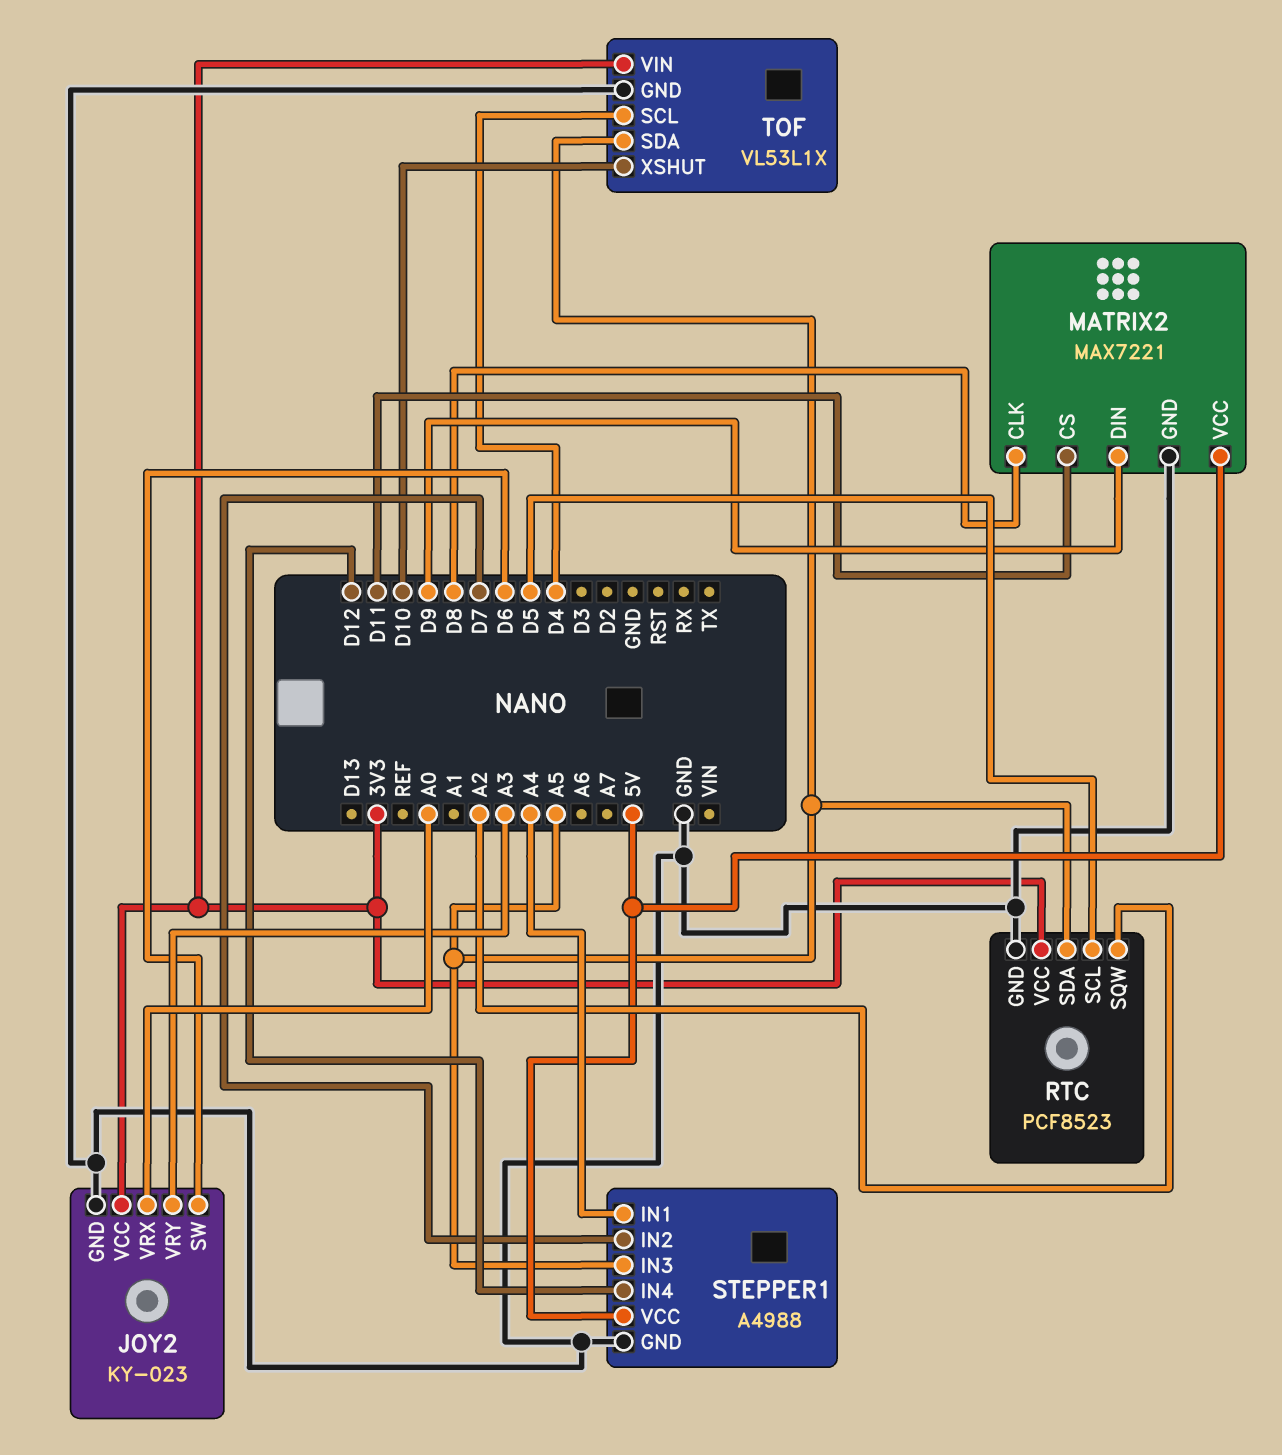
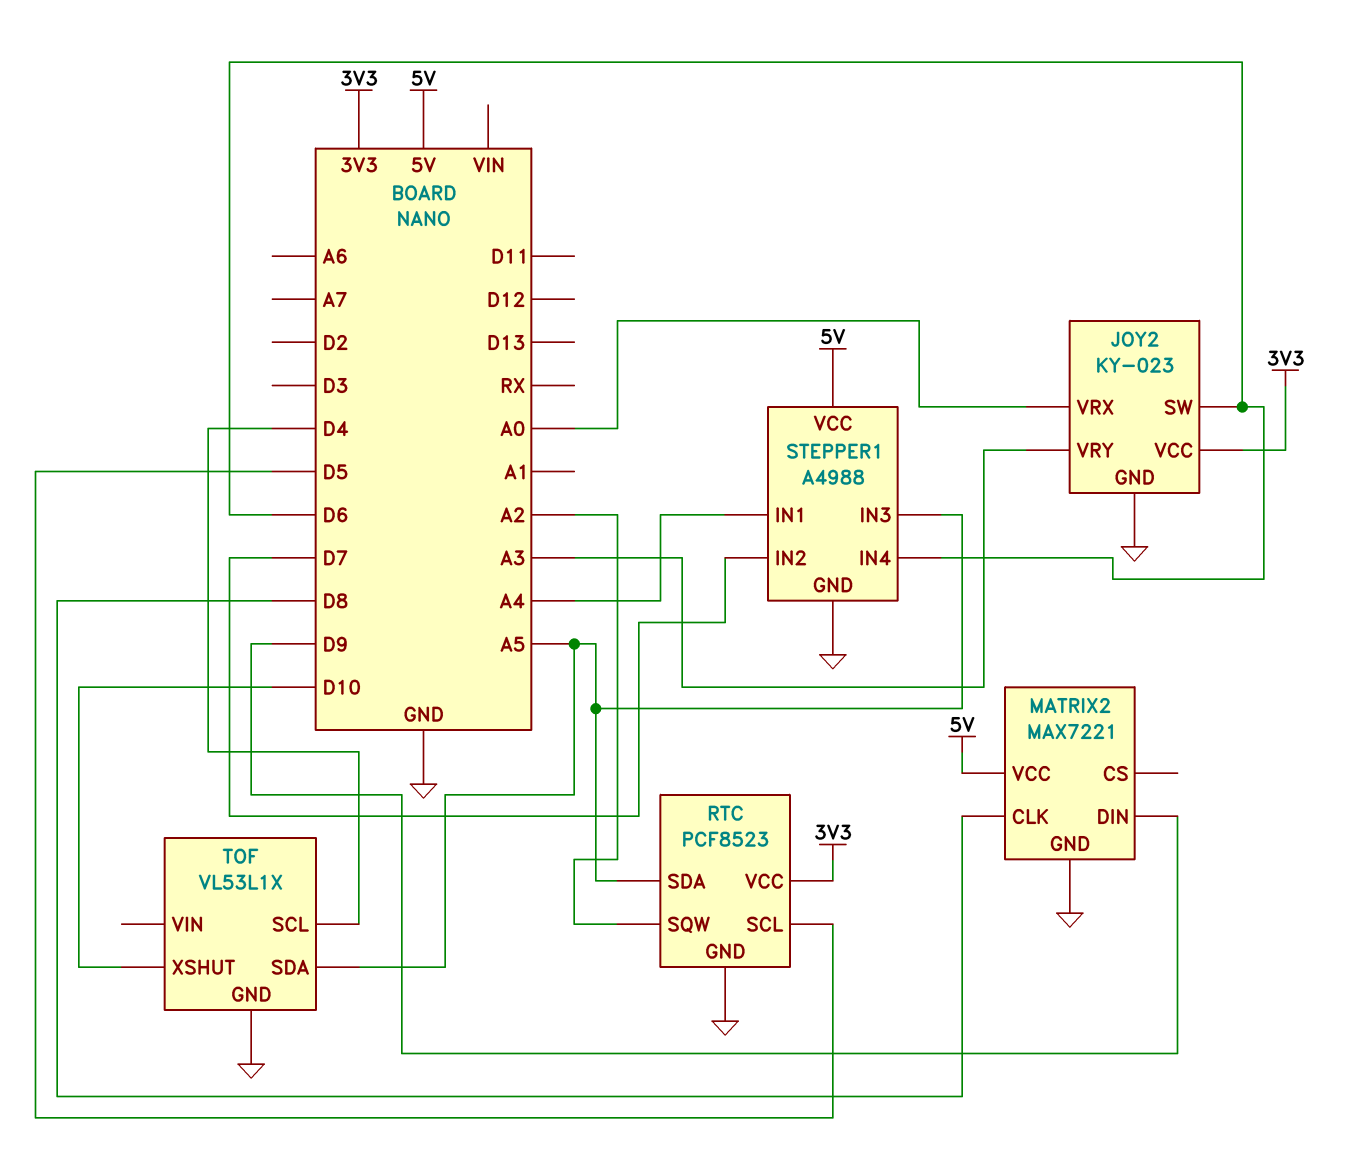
MATRIX2 pin CS: D11 -> none
STEPPER1 pin IN4: D12 -> D6
TOF pin VIN: 3V3 -> none

